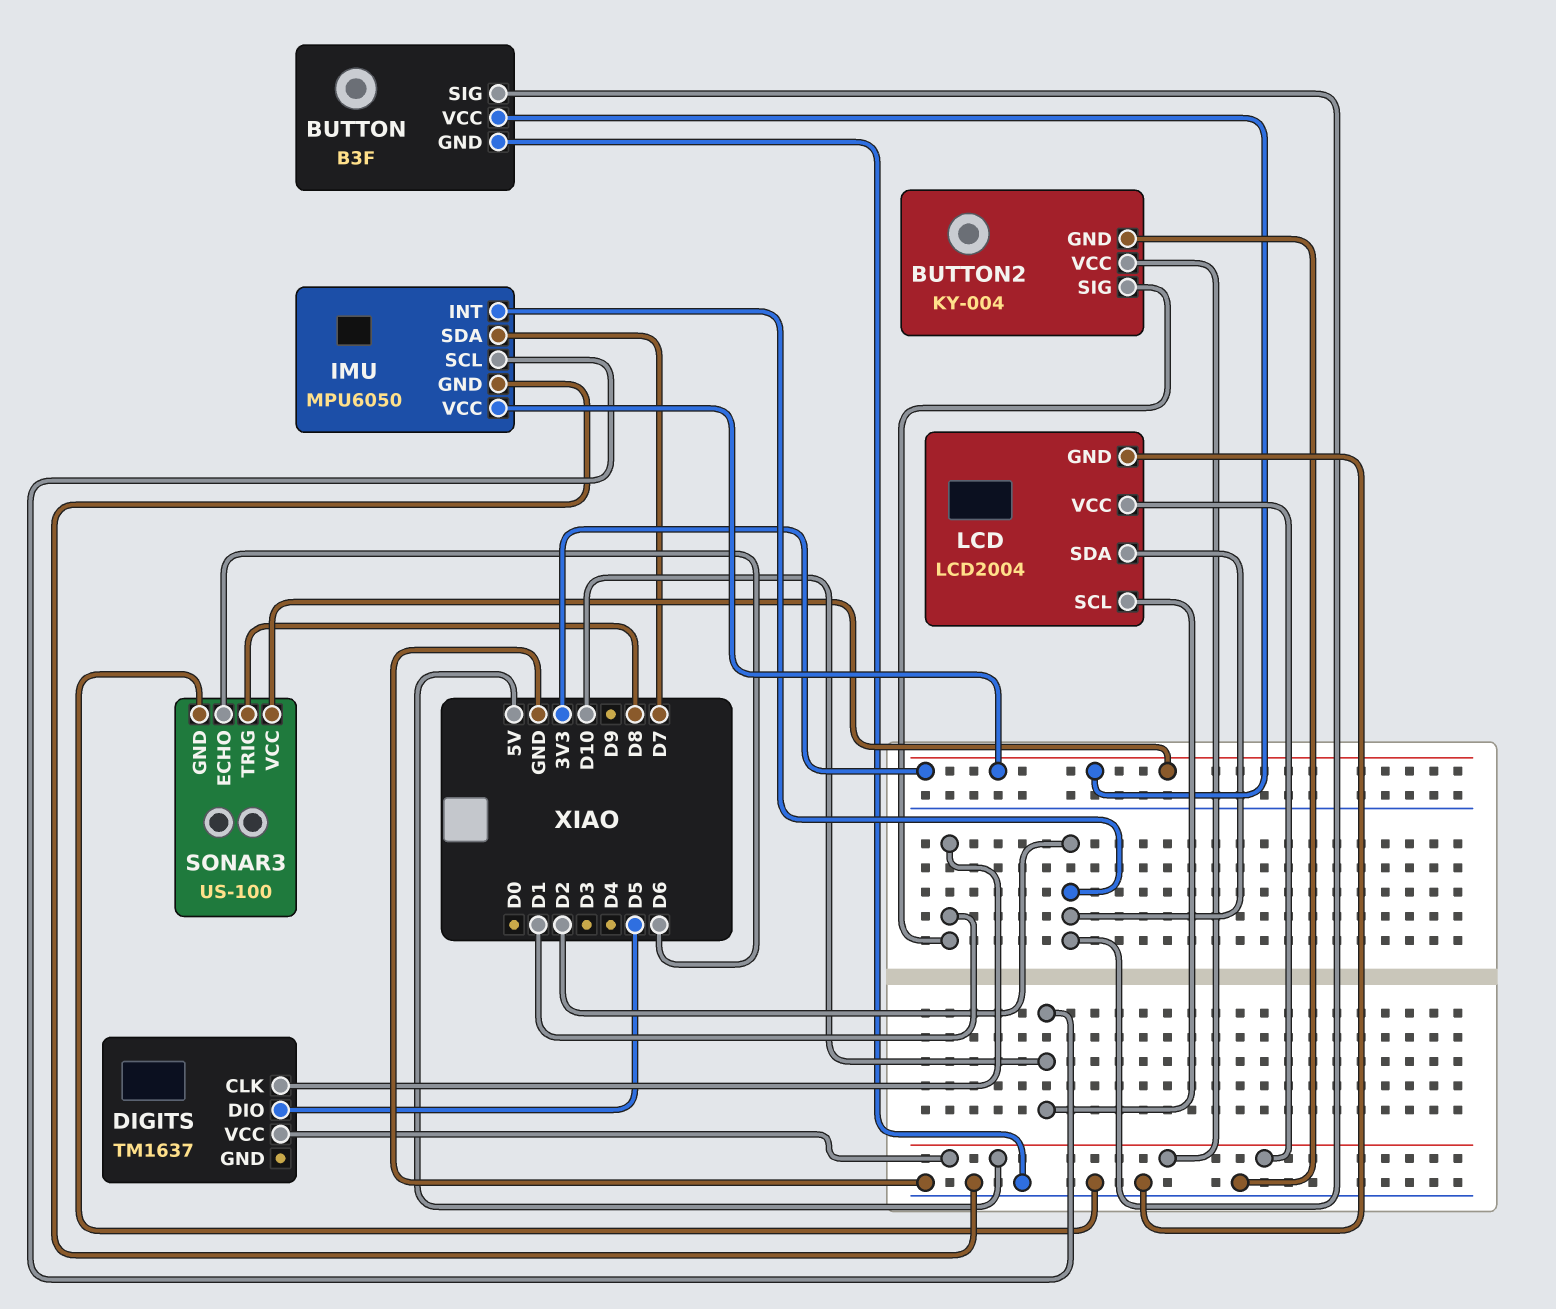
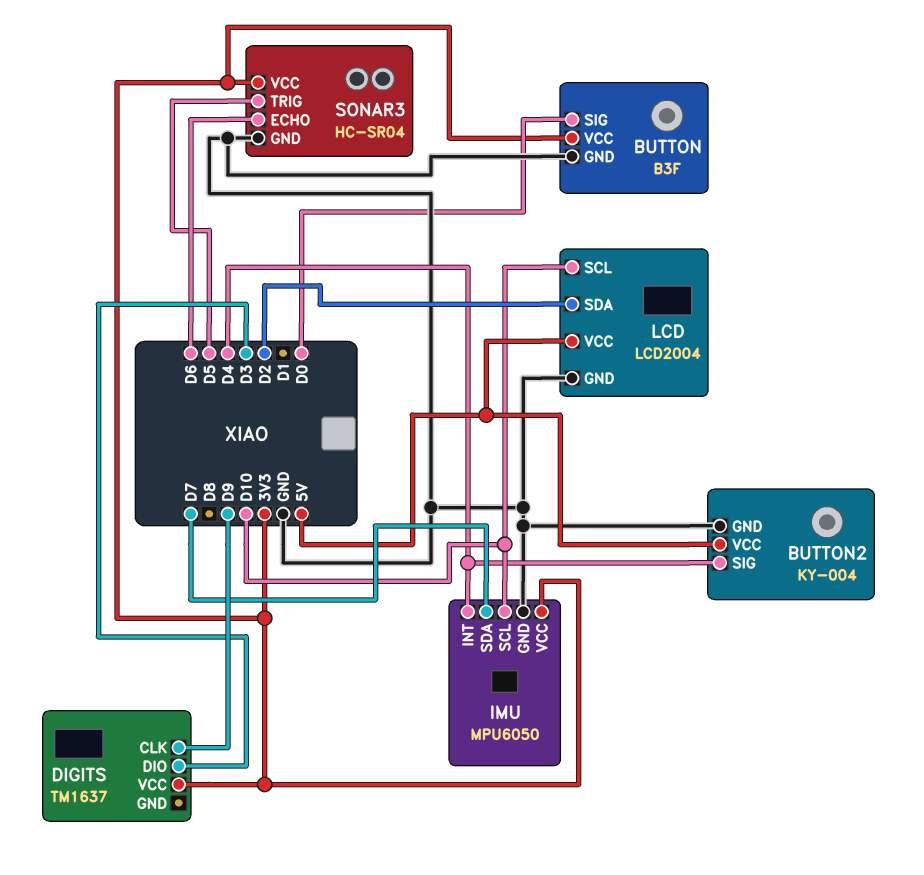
BUTTON pin SIG: D2 -> D0
BUTTON2 pin SIG: D1 -> D4
DIGITS pin CLK: D1 -> D9
DIGITS pin DIO: D5 -> D3
DIGITS pin VCC: 5V -> 3V3
IMU pin INT: D2 -> D4
SONAR3: US-100 -> HC-SR04
SONAR3 pin TRIG: D8 -> D5

